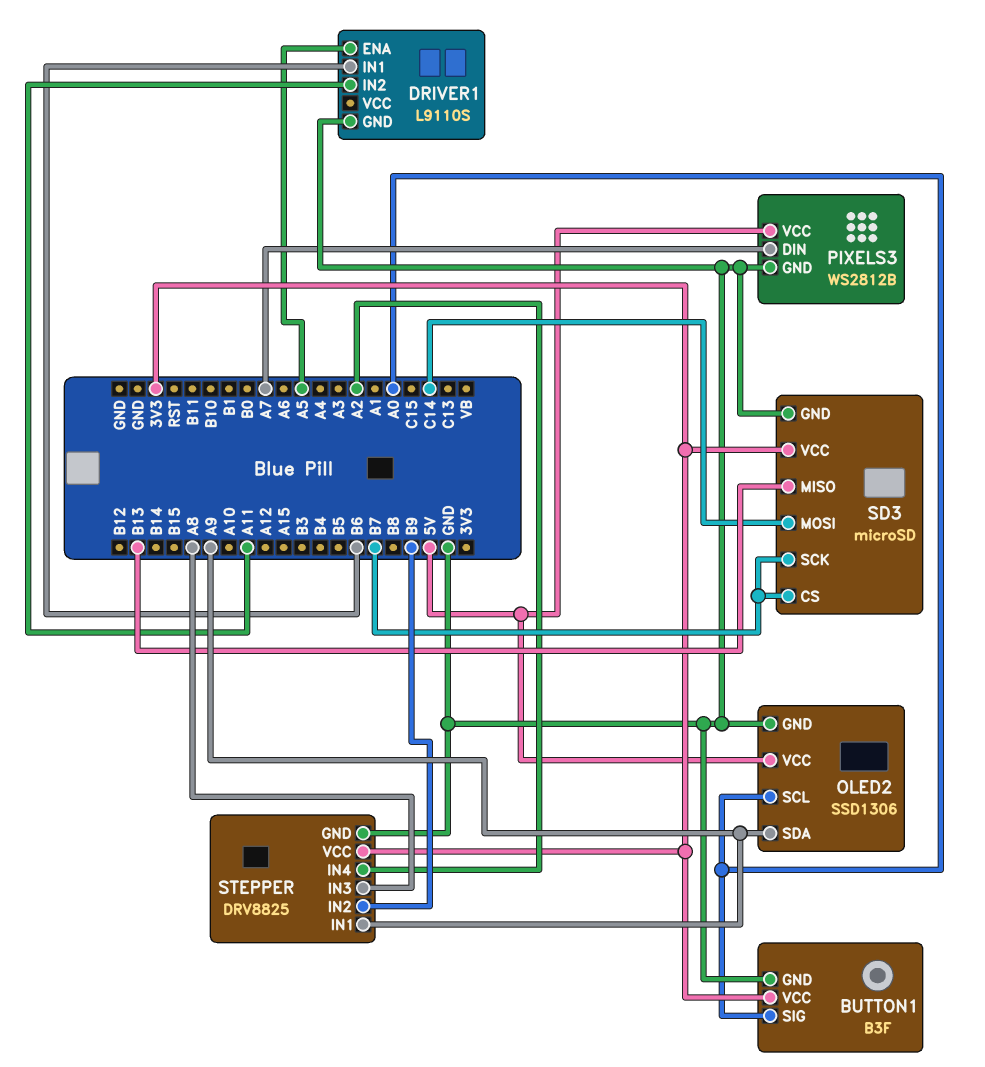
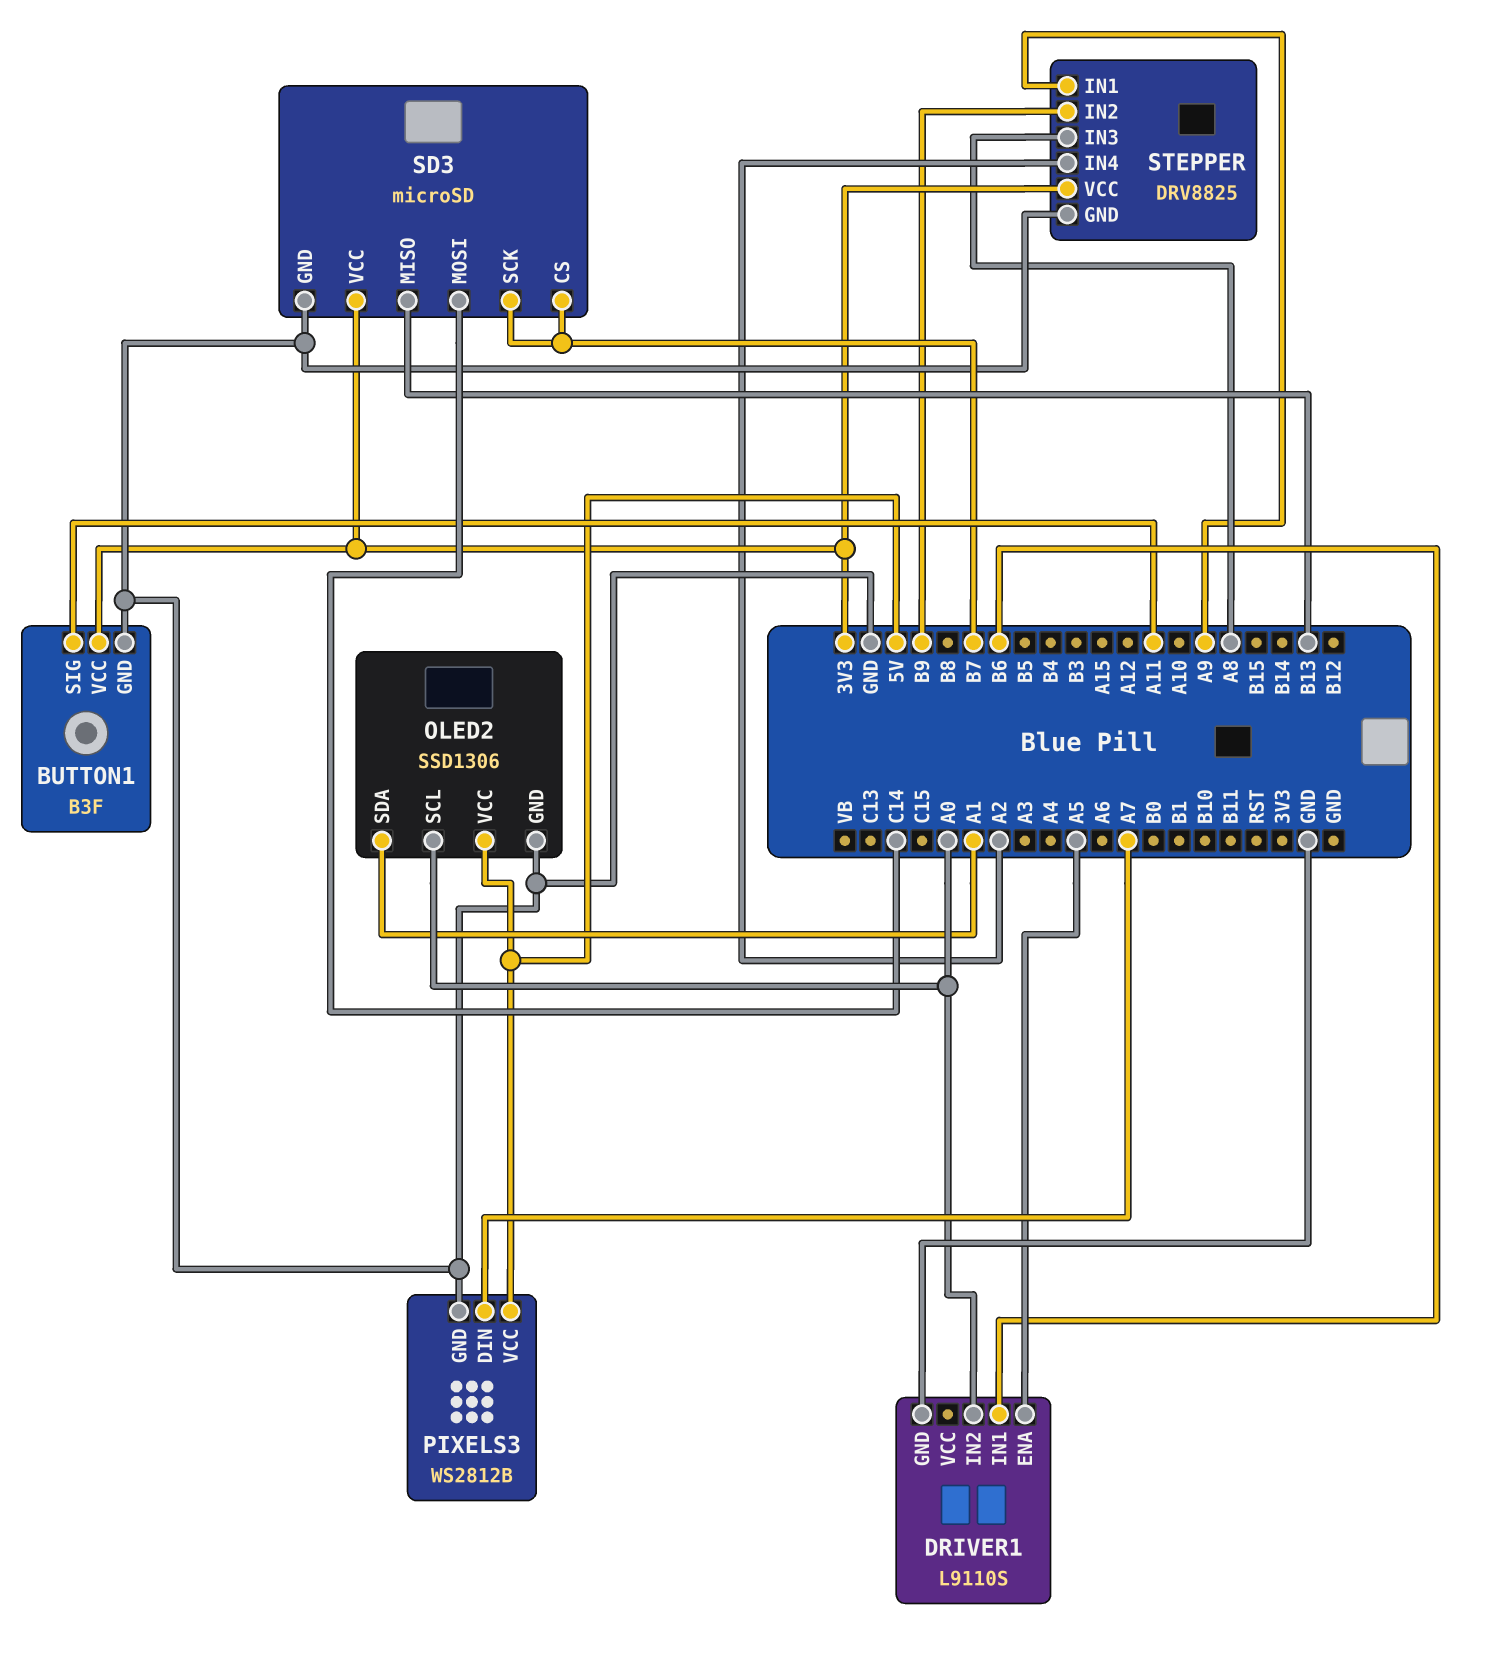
BUTTON1 pin SIG: A0 -> A11
DRIVER1 pin IN2: A11 -> A0
OLED2 pin SDA: A9 -> A1

